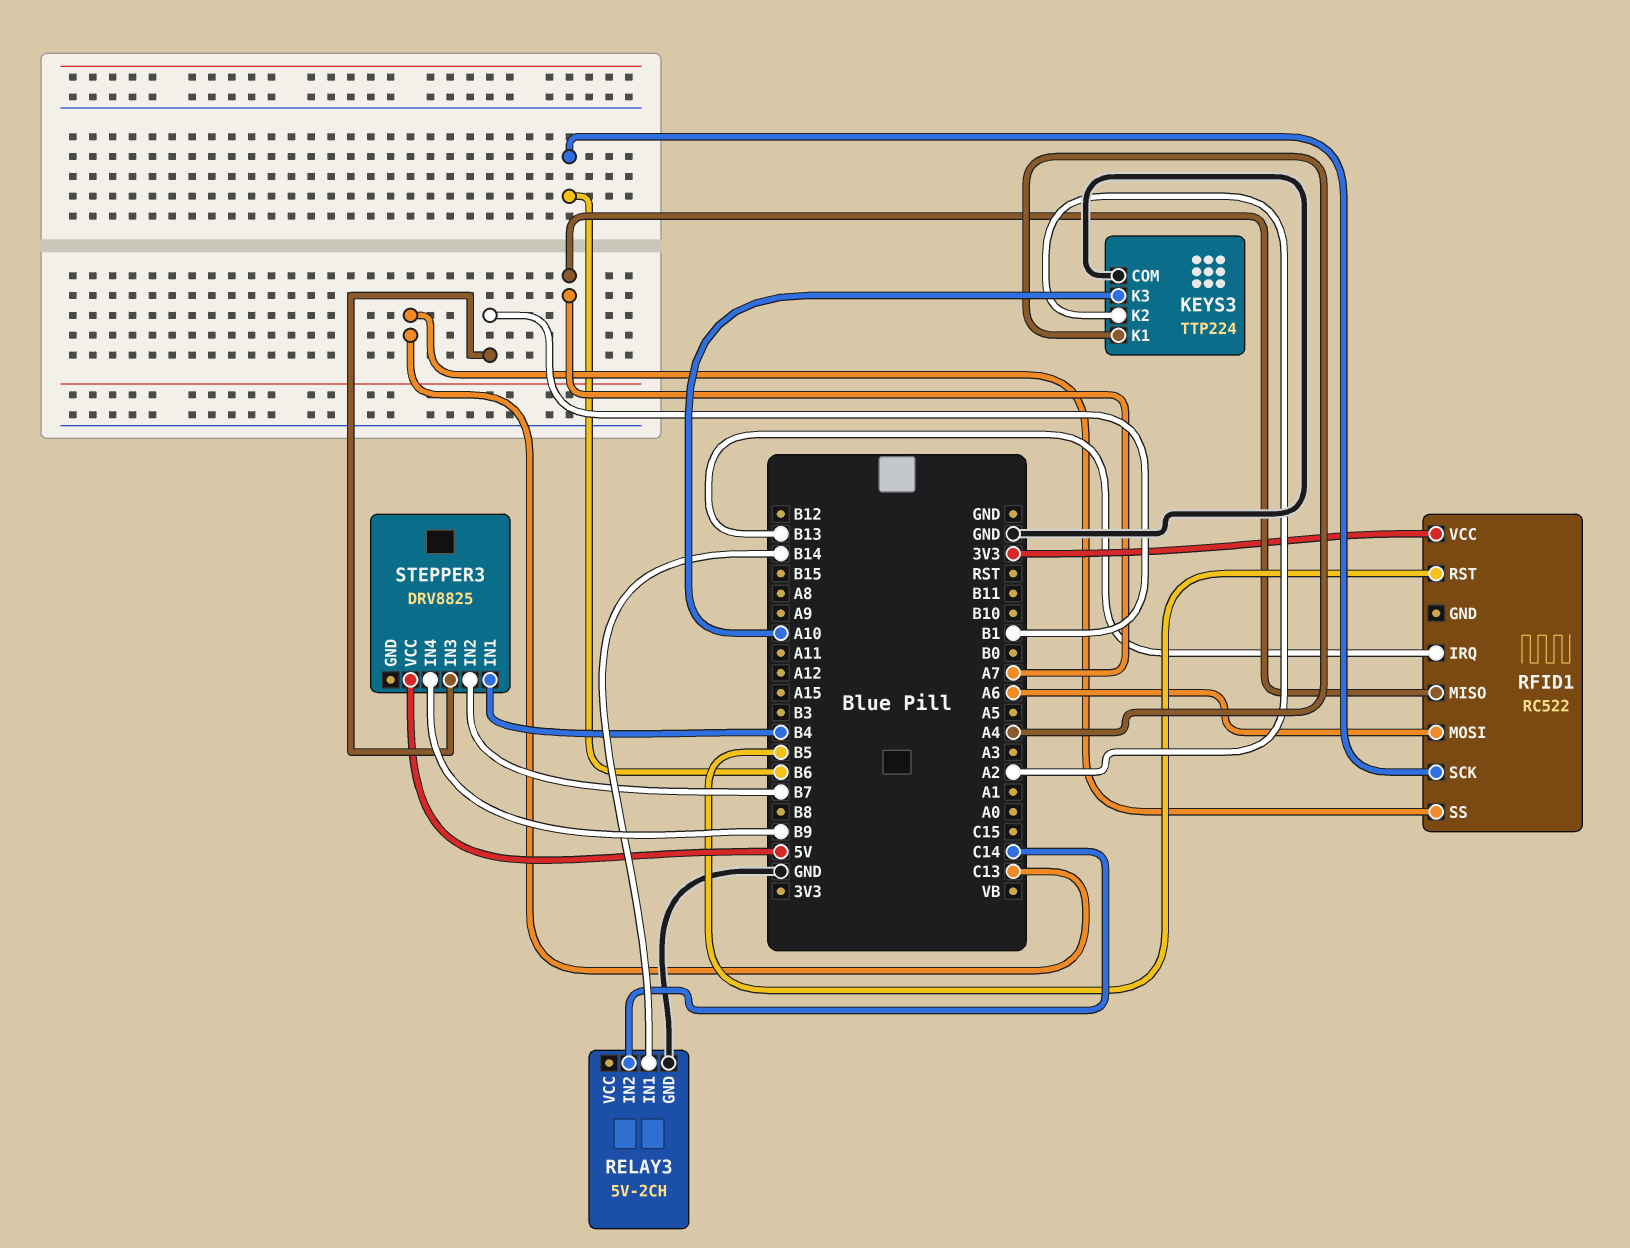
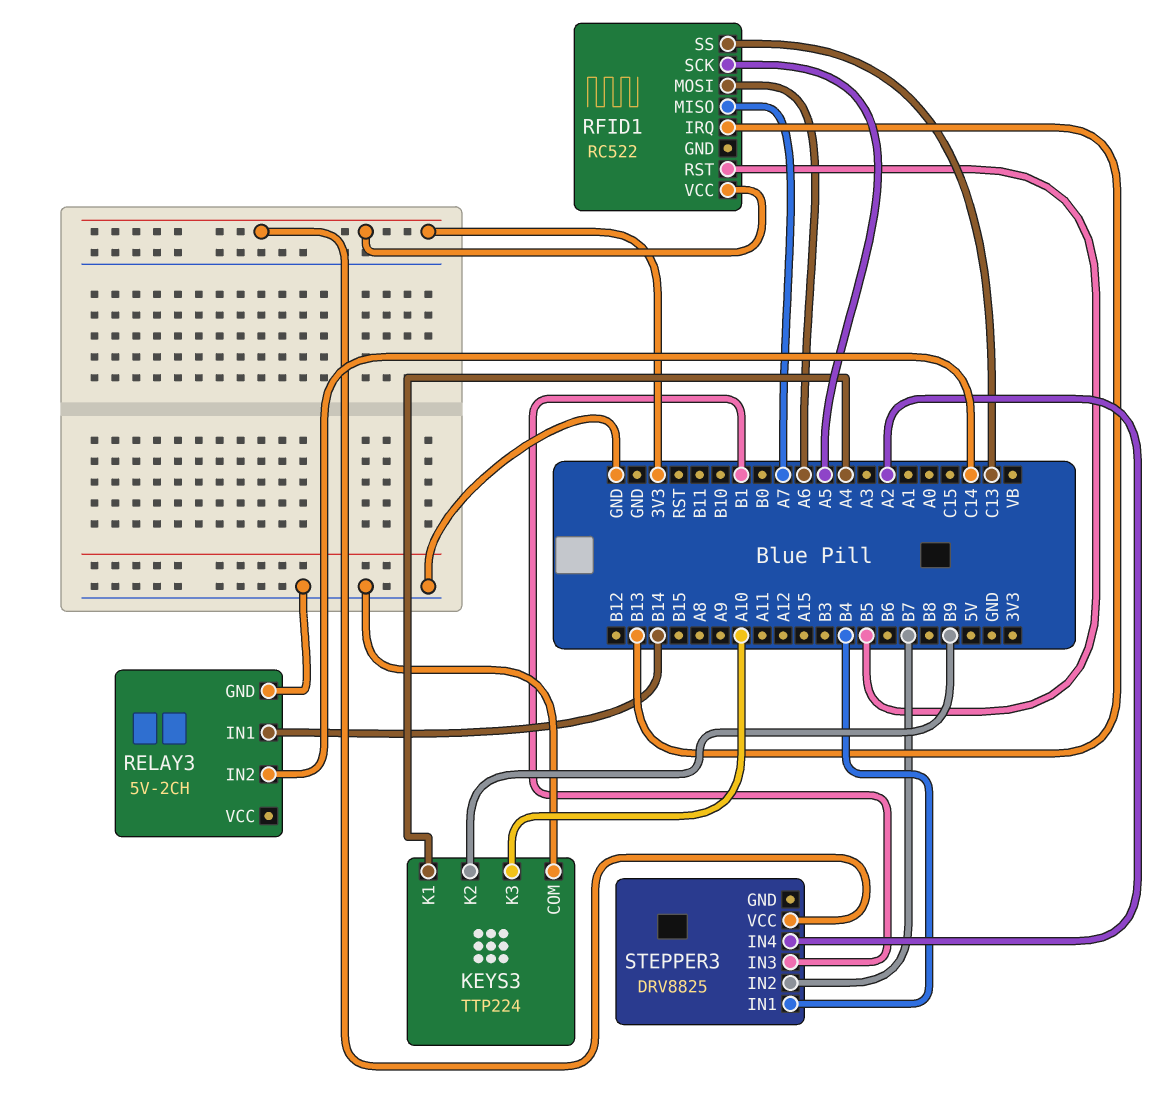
KEYS3 pin K2: A2 -> B9
RFID1 pin SCK: B6 -> A5
STEPPER3 pin IN4: B9 -> A2
STEPPER3 pin VCC: 5V -> 3V3

